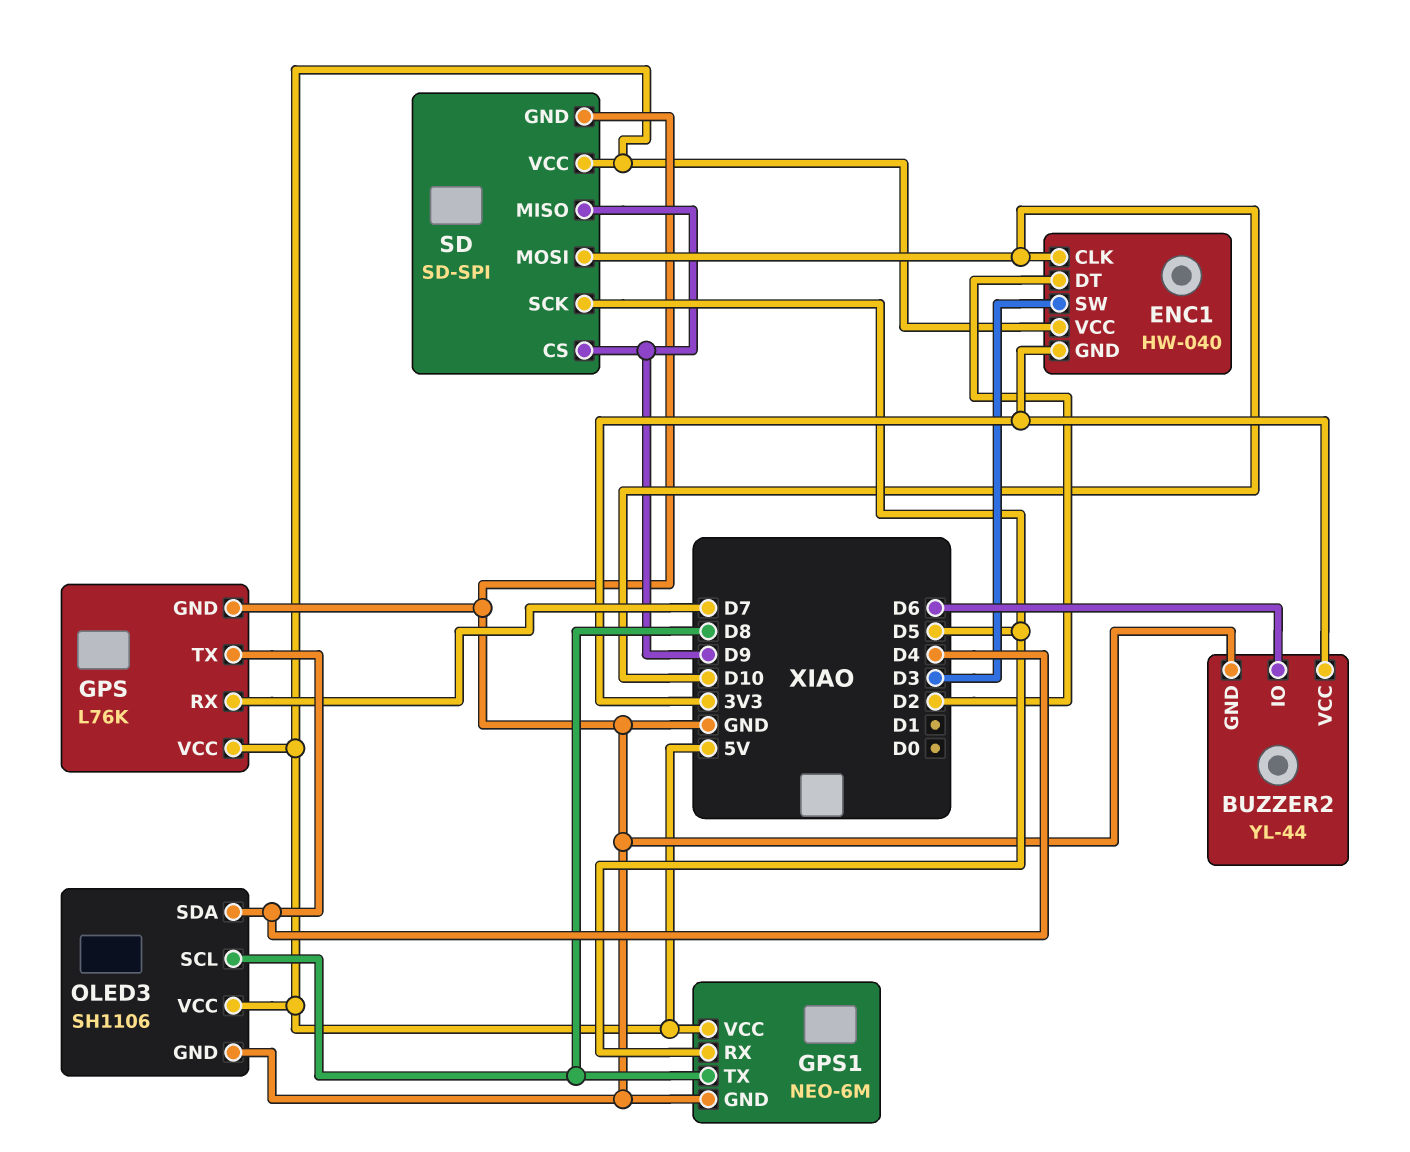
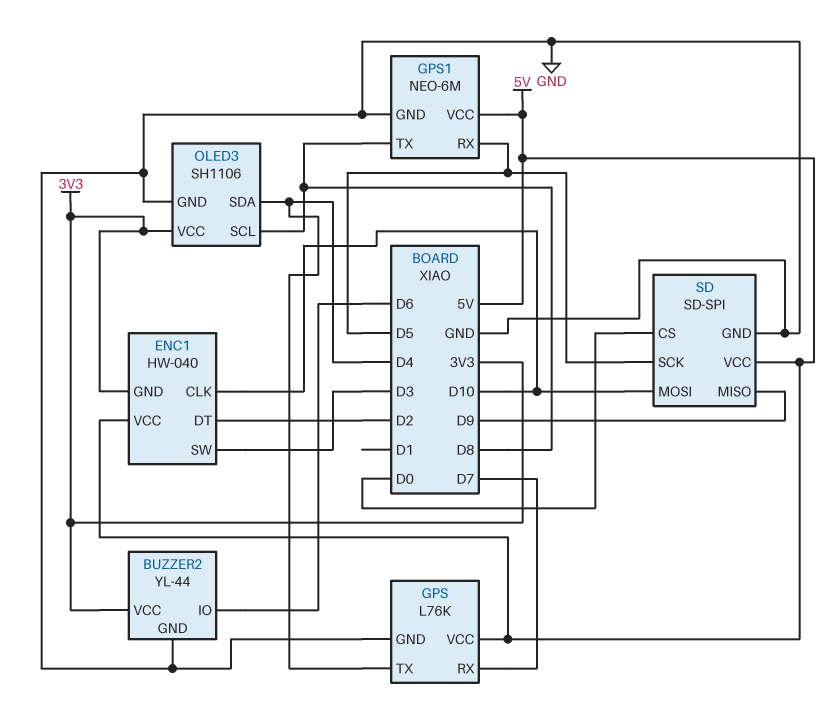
OLED3 pin VCC: 5V -> 3V3
SD pin CS: D9 -> D0

